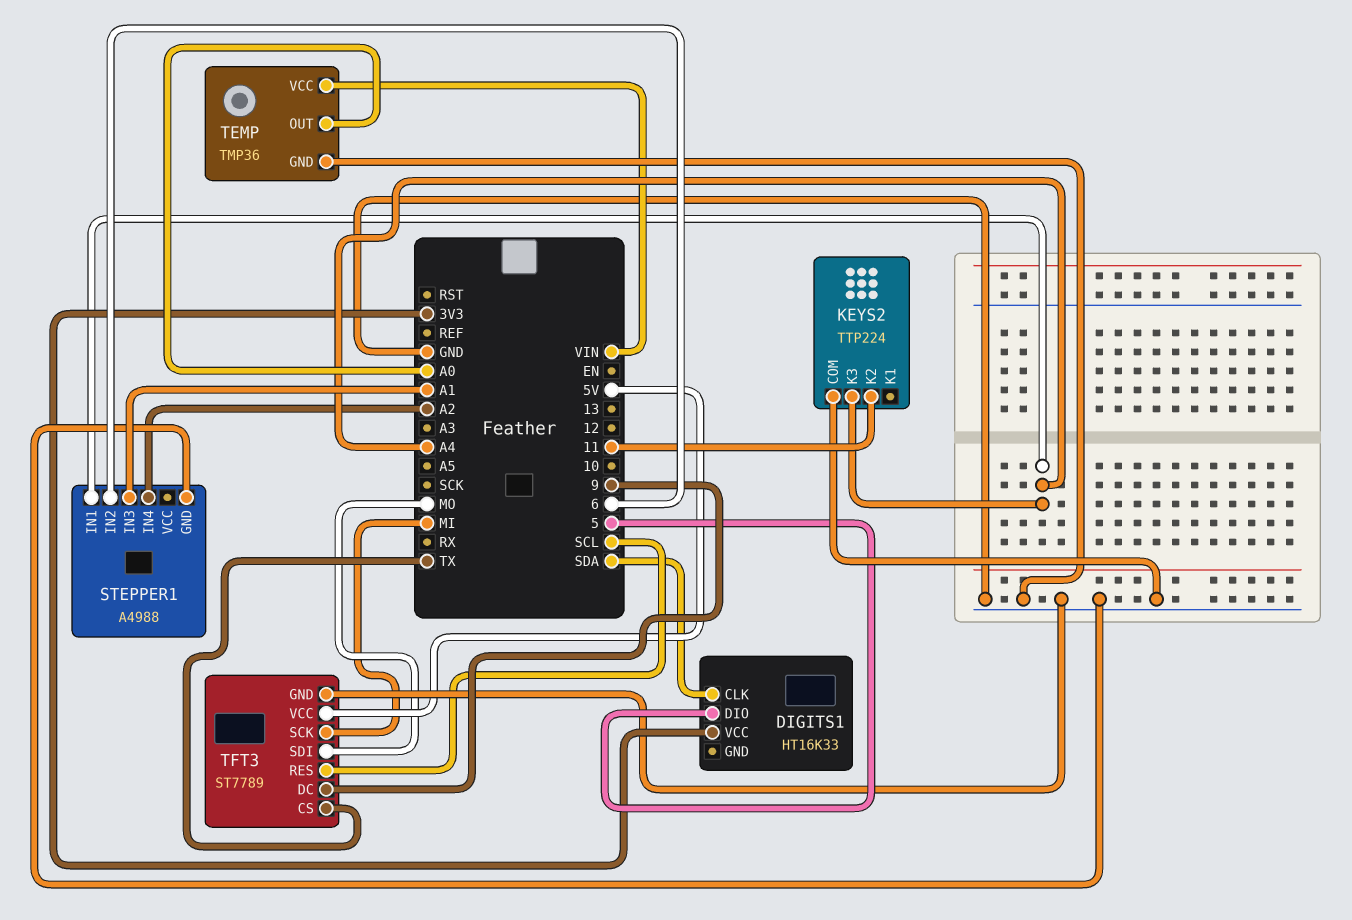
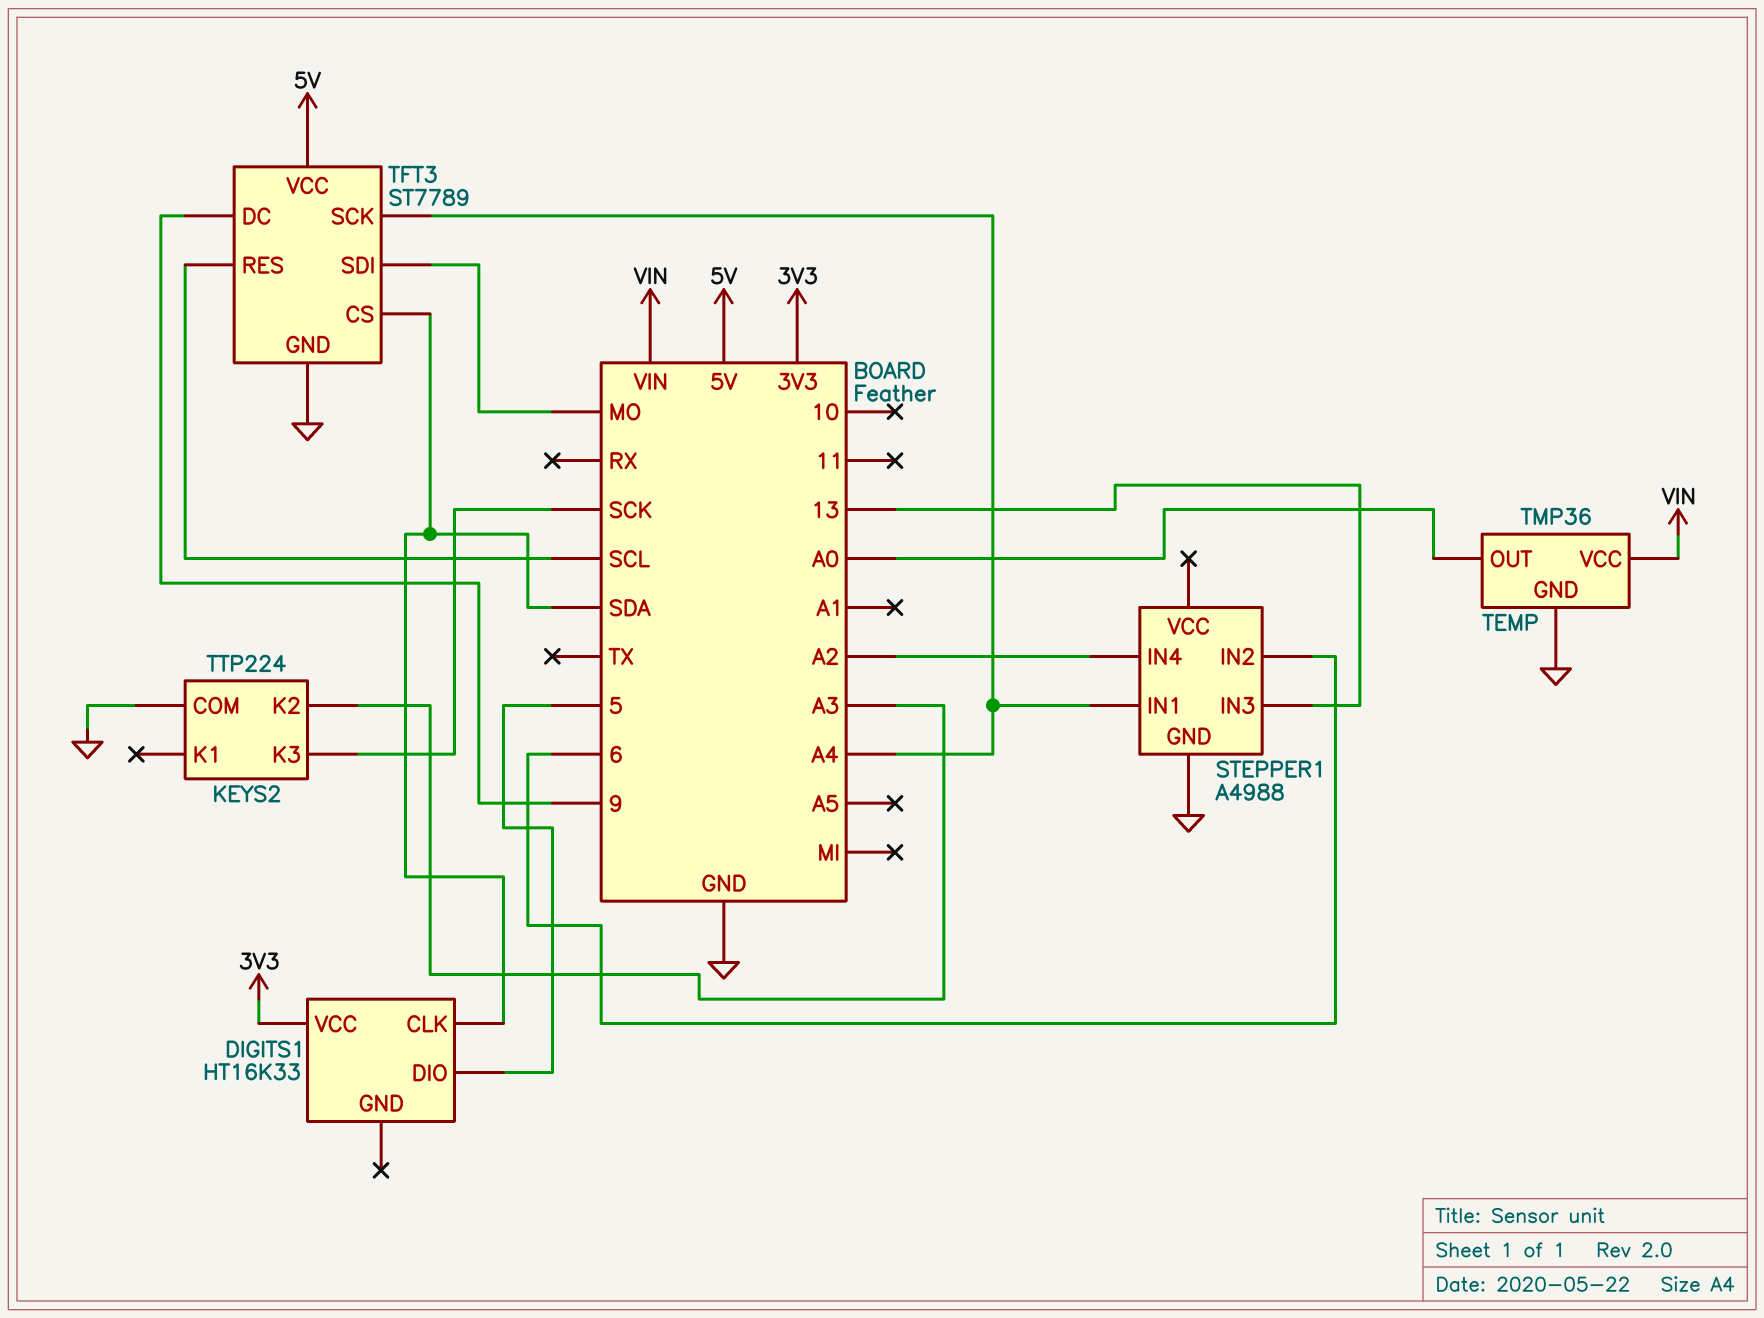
KEYS2 pin K2: 11 -> A3
KEYS2 pin K3: A4 -> SCK
STEPPER1 pin IN3: A1 -> 13
TFT3 pin CS: TX -> SDA
TFT3 pin SCK: MI -> A4

